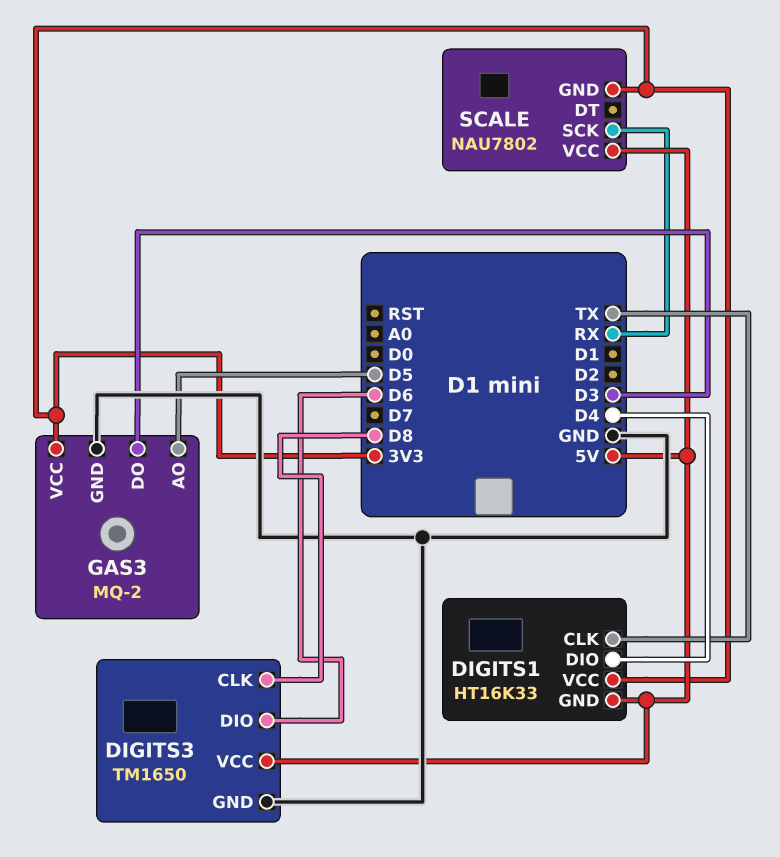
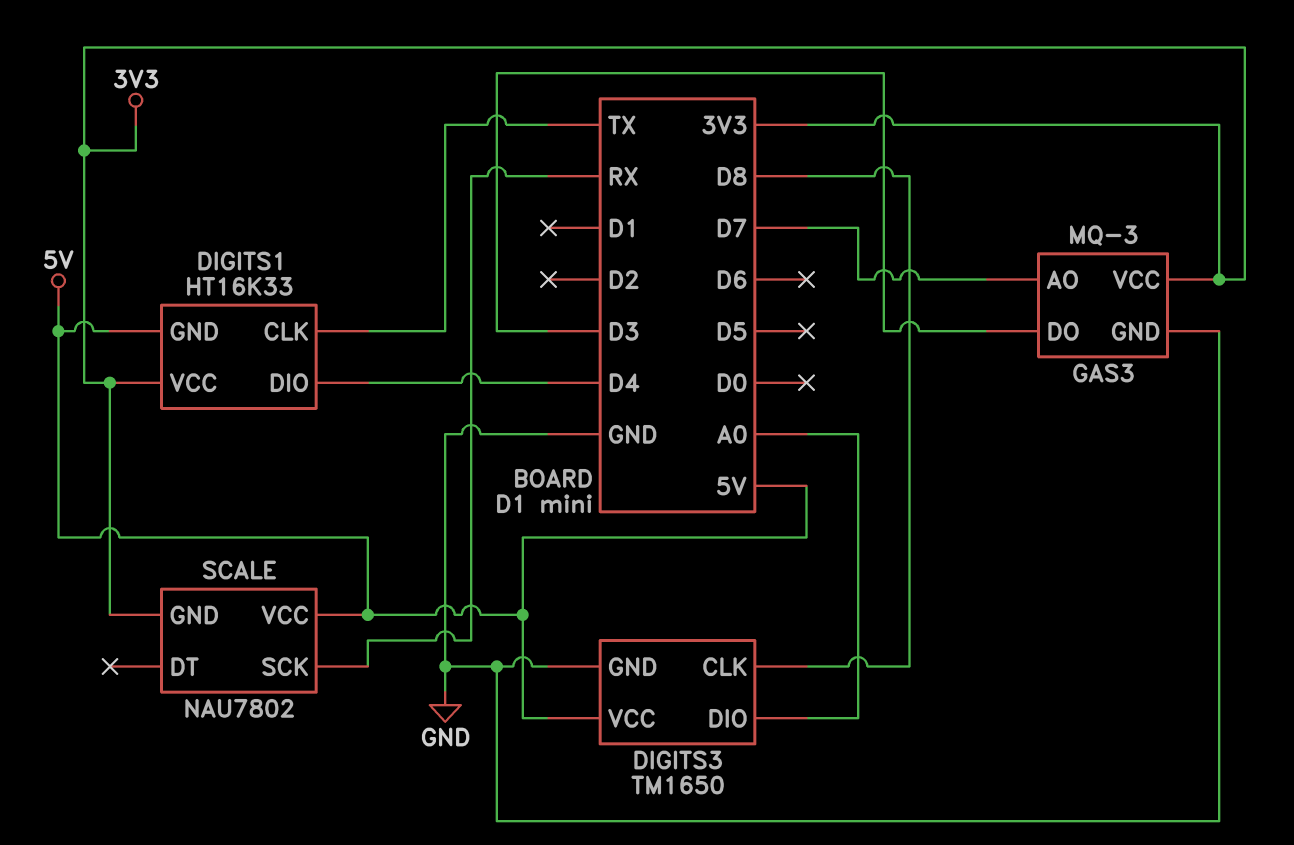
DIGITS3 pin DIO: D6 -> A0
GAS3: MQ-2 -> MQ-3
GAS3 pin AO: D5 -> D7

